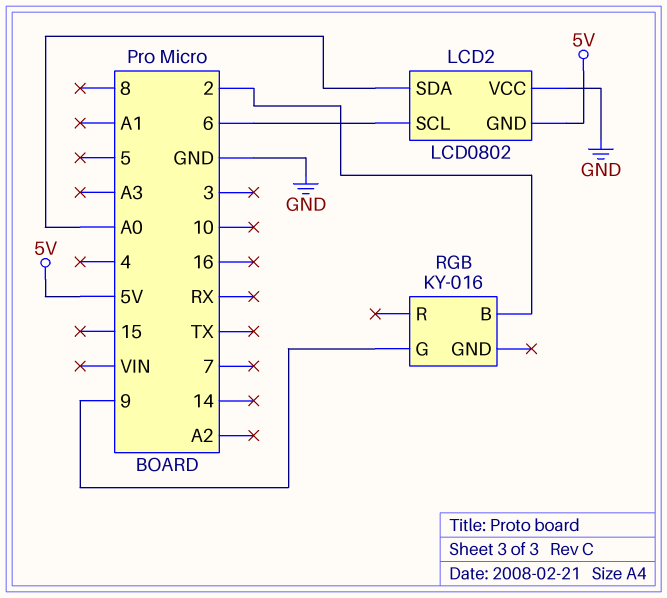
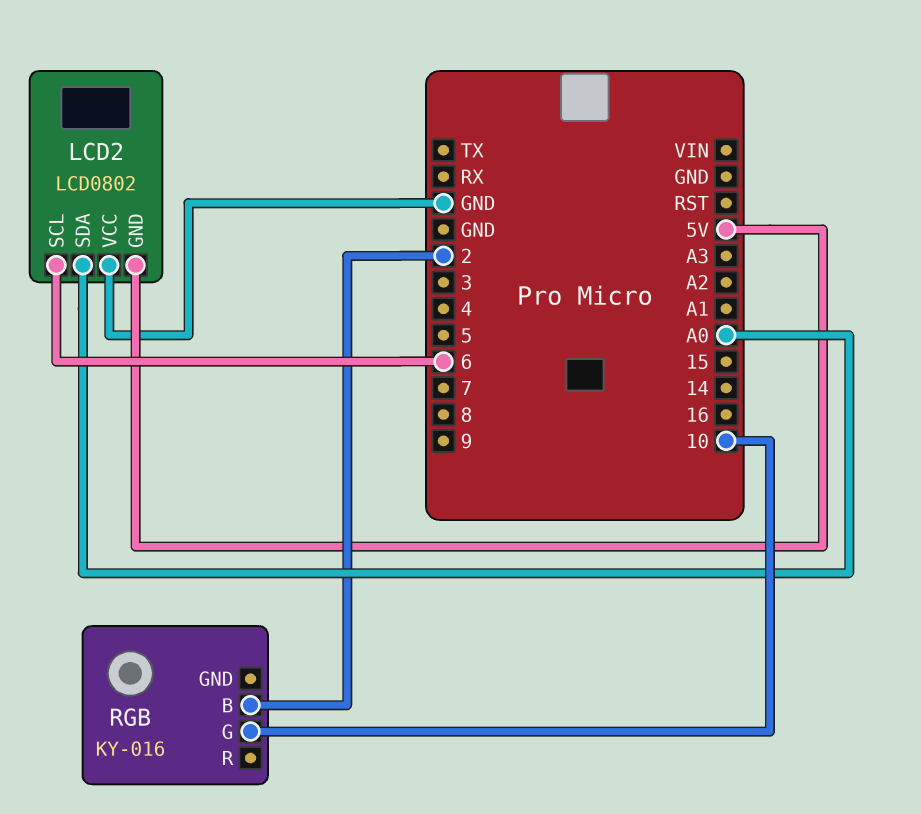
RGB pin G: 9 -> 10

